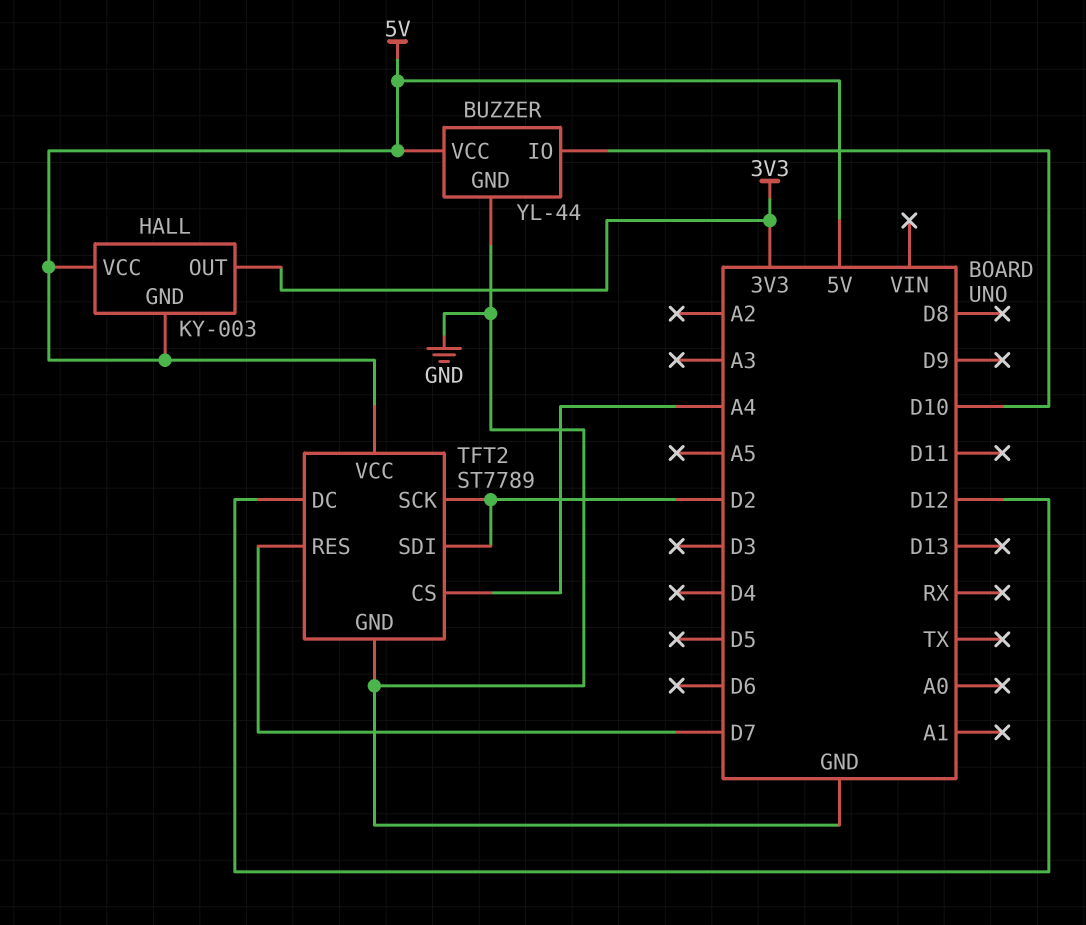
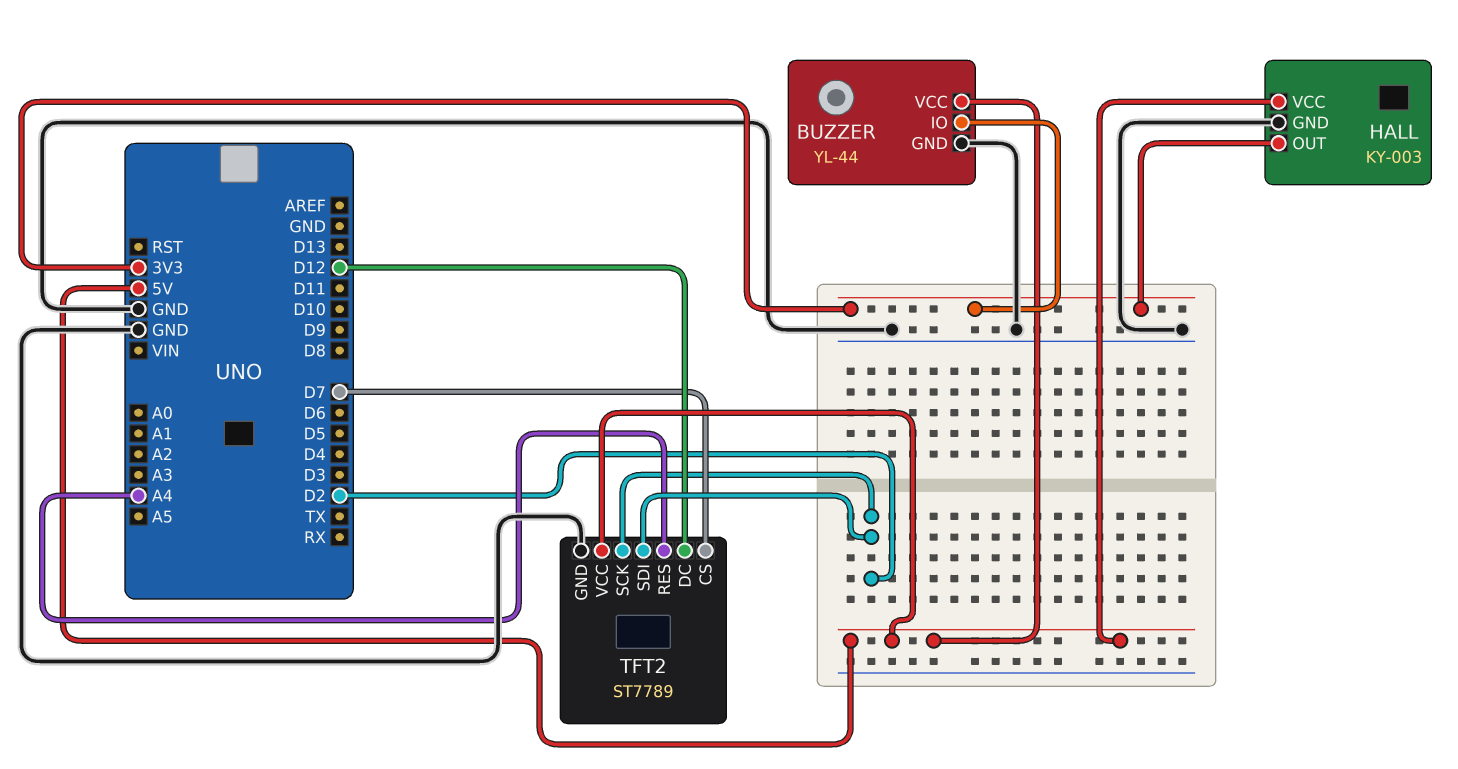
BUZZER pin IO: D10 -> 3V3
HALL pin GND: 5V -> GND
TFT2 pin CS: A4 -> D7
TFT2 pin RES: D7 -> A4

